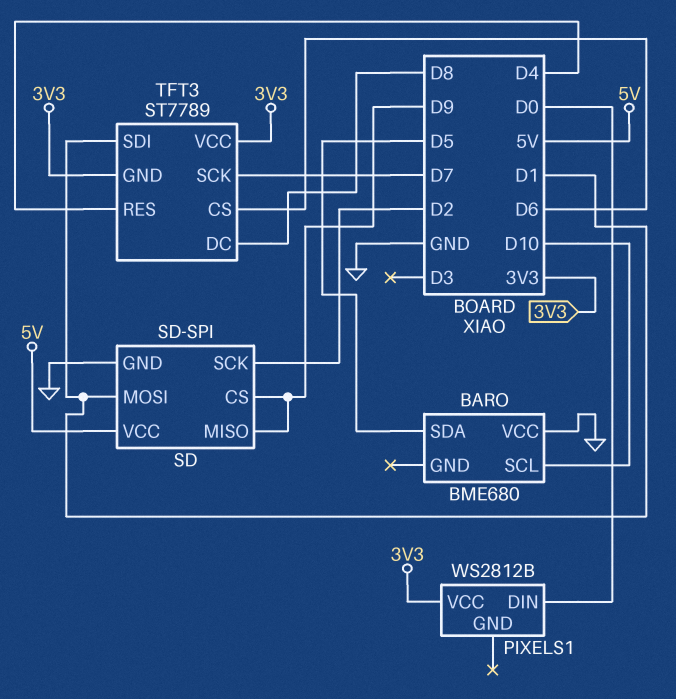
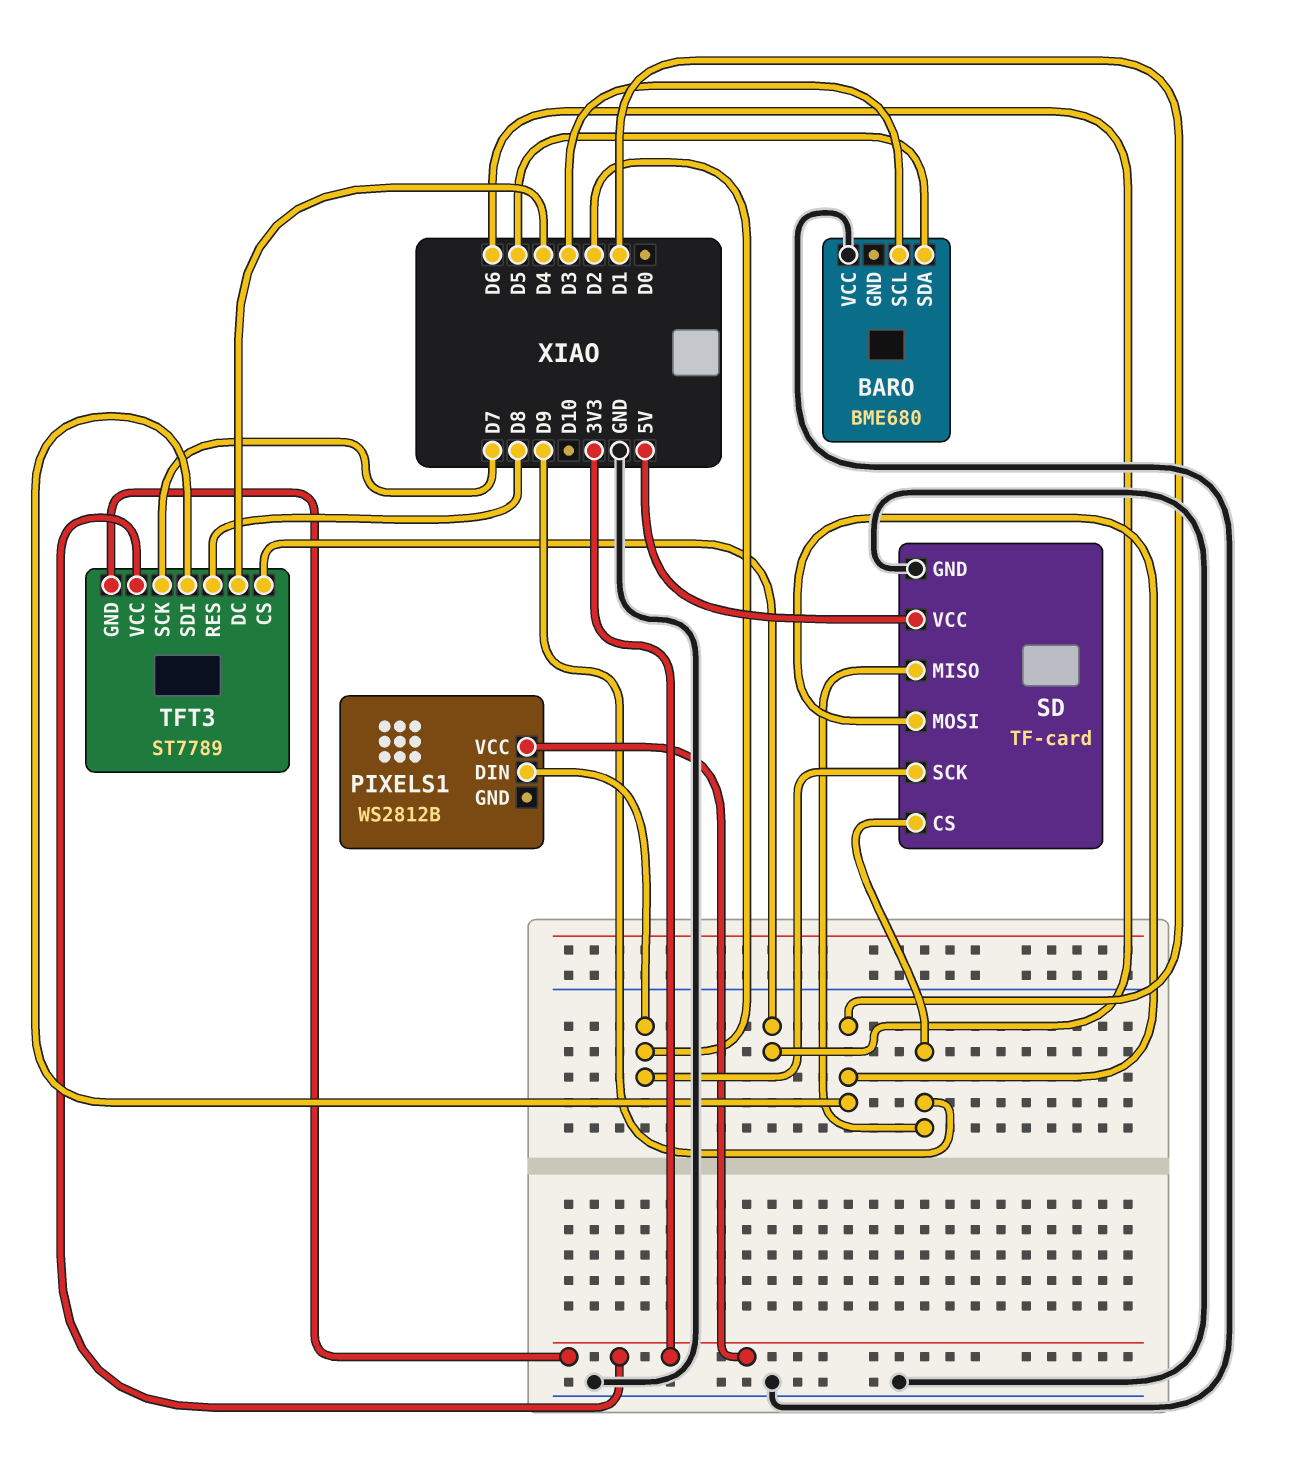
BARO pin SCL: D10 -> D3
PIXELS1 pin DIN: D0 -> D2
SD: SD-SPI -> TF-card
TFT3 pin DC: D8 -> D4
TFT3 pin RES: D4 -> D8

